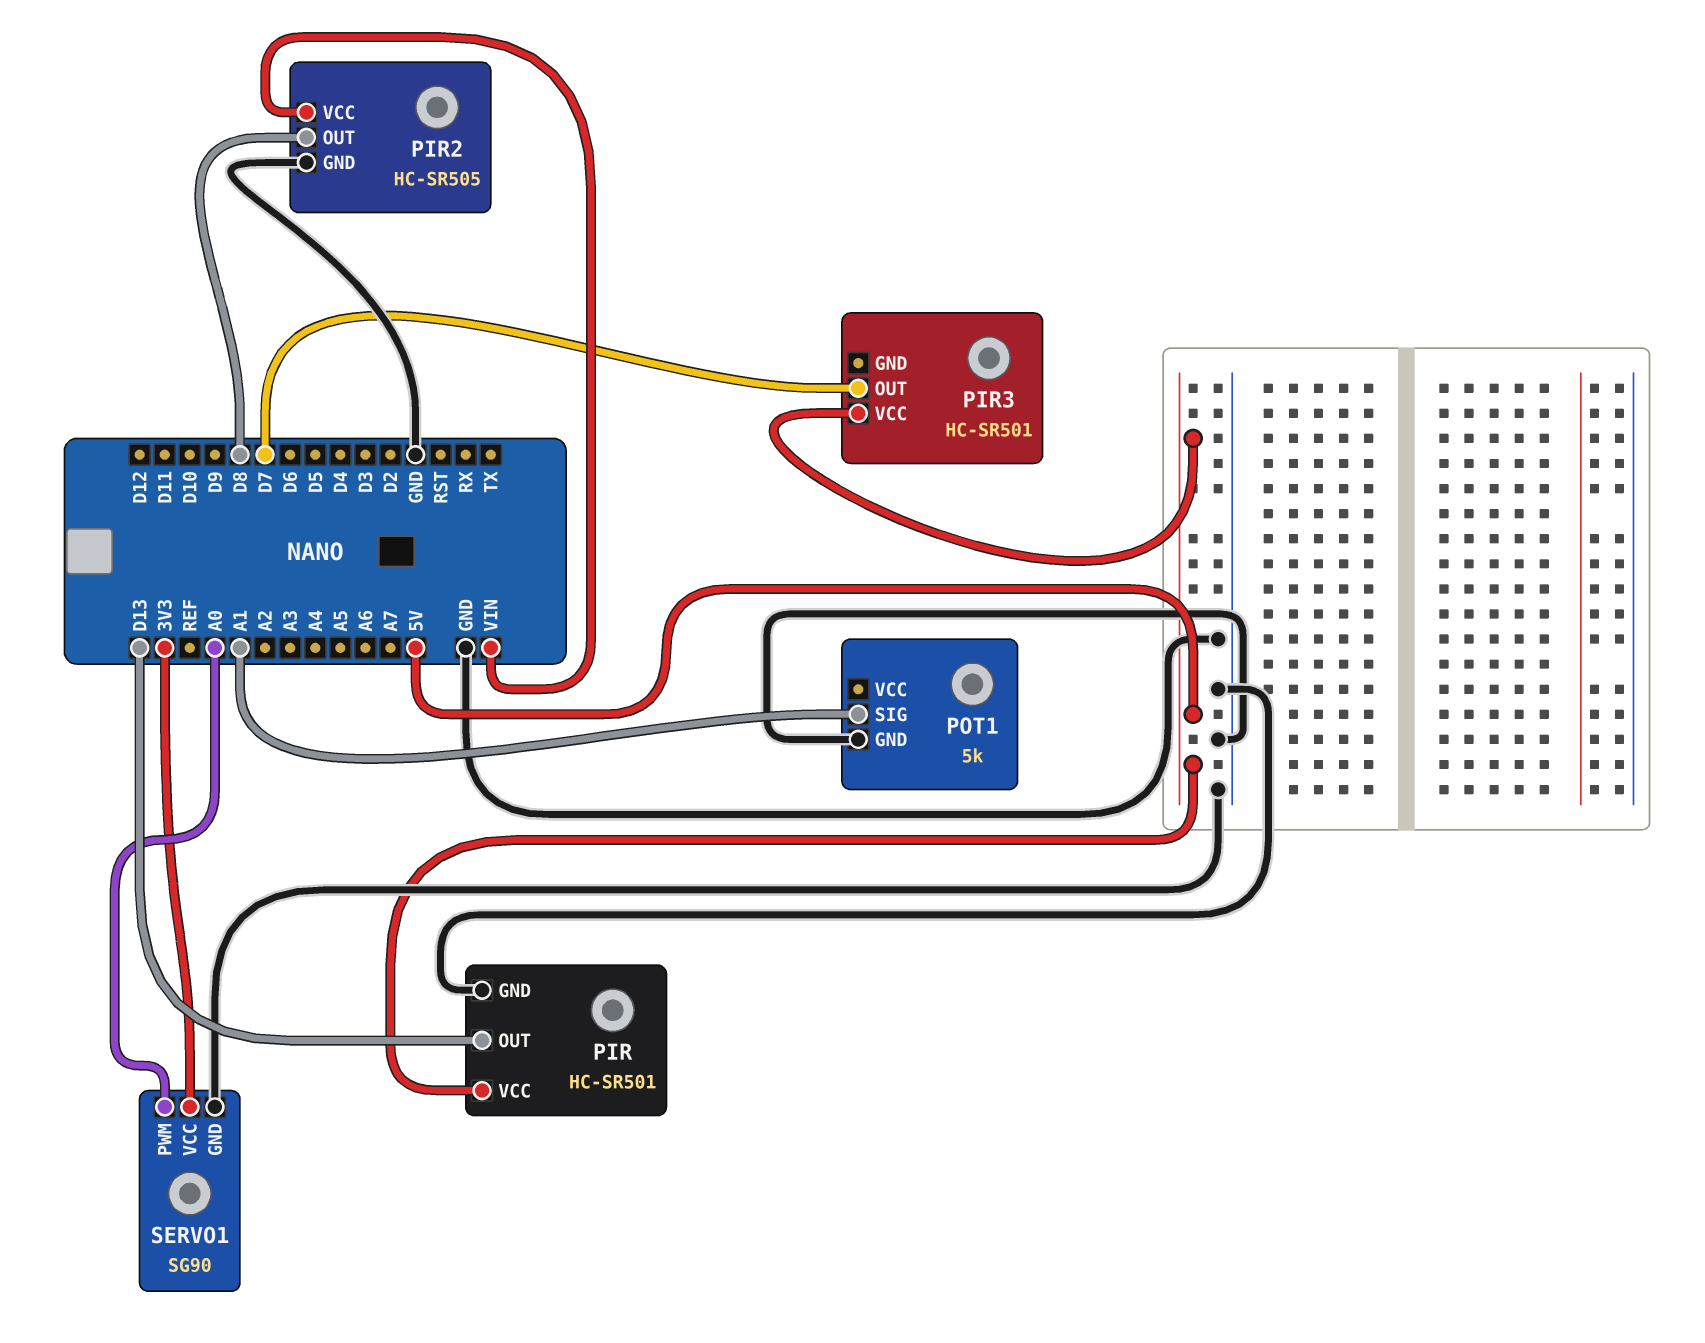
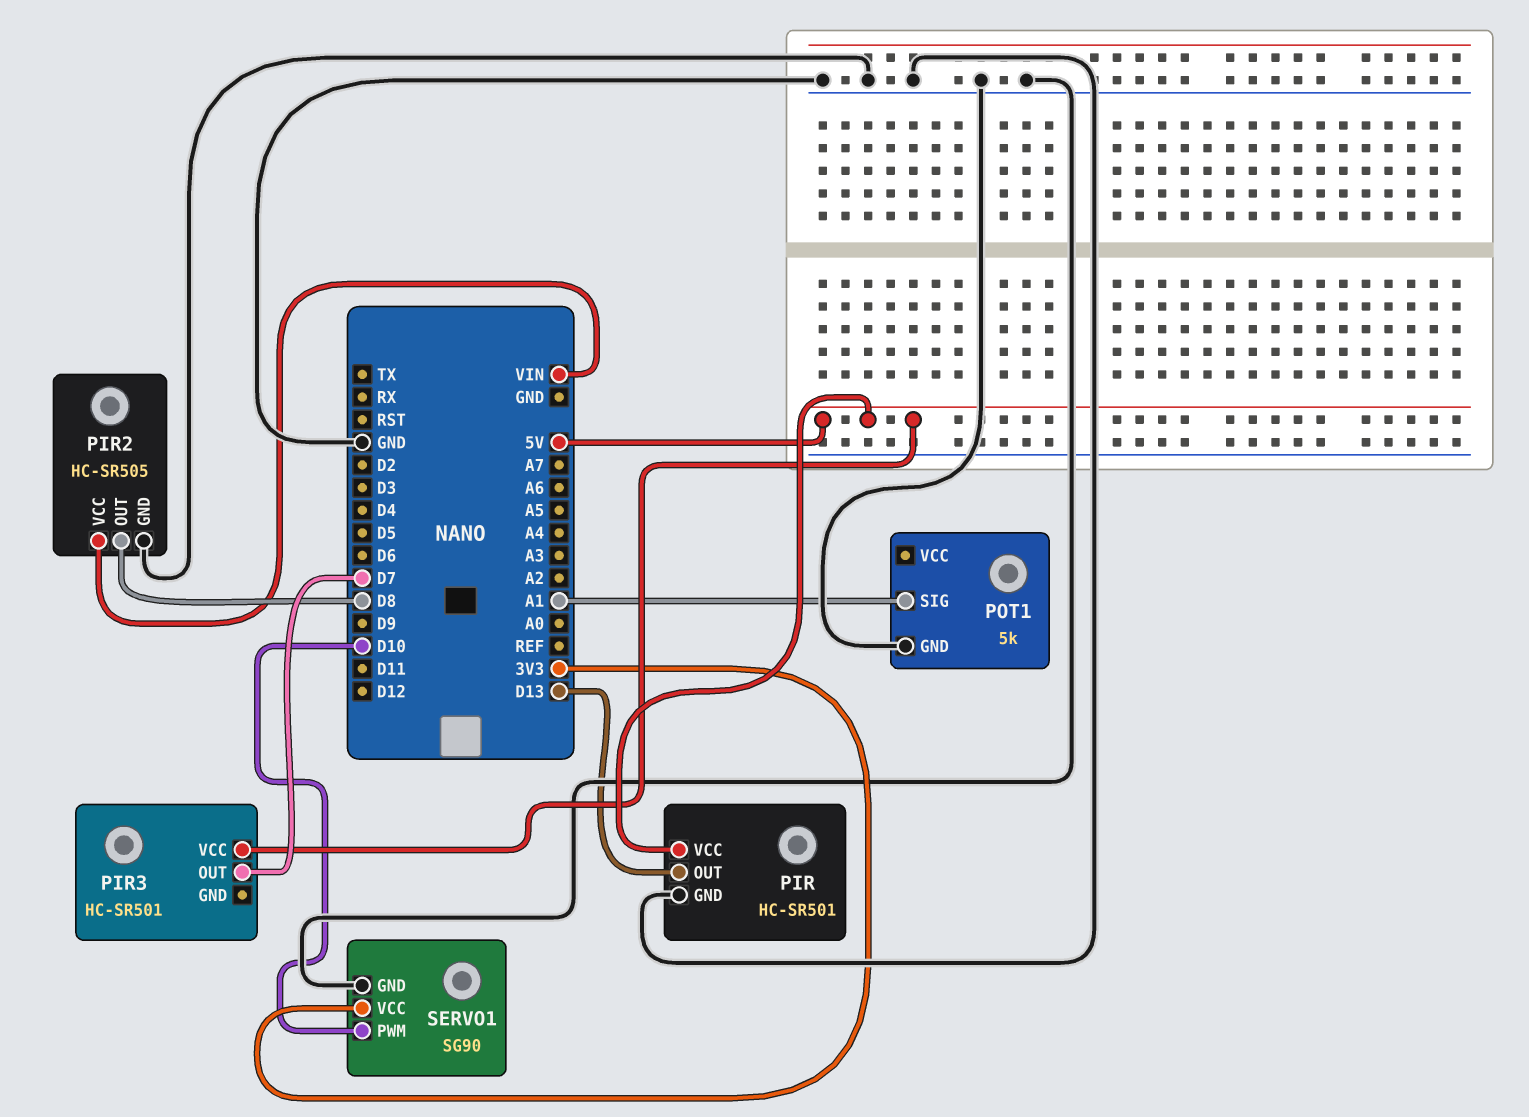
SERVO1 pin PWM: A0 -> D10

